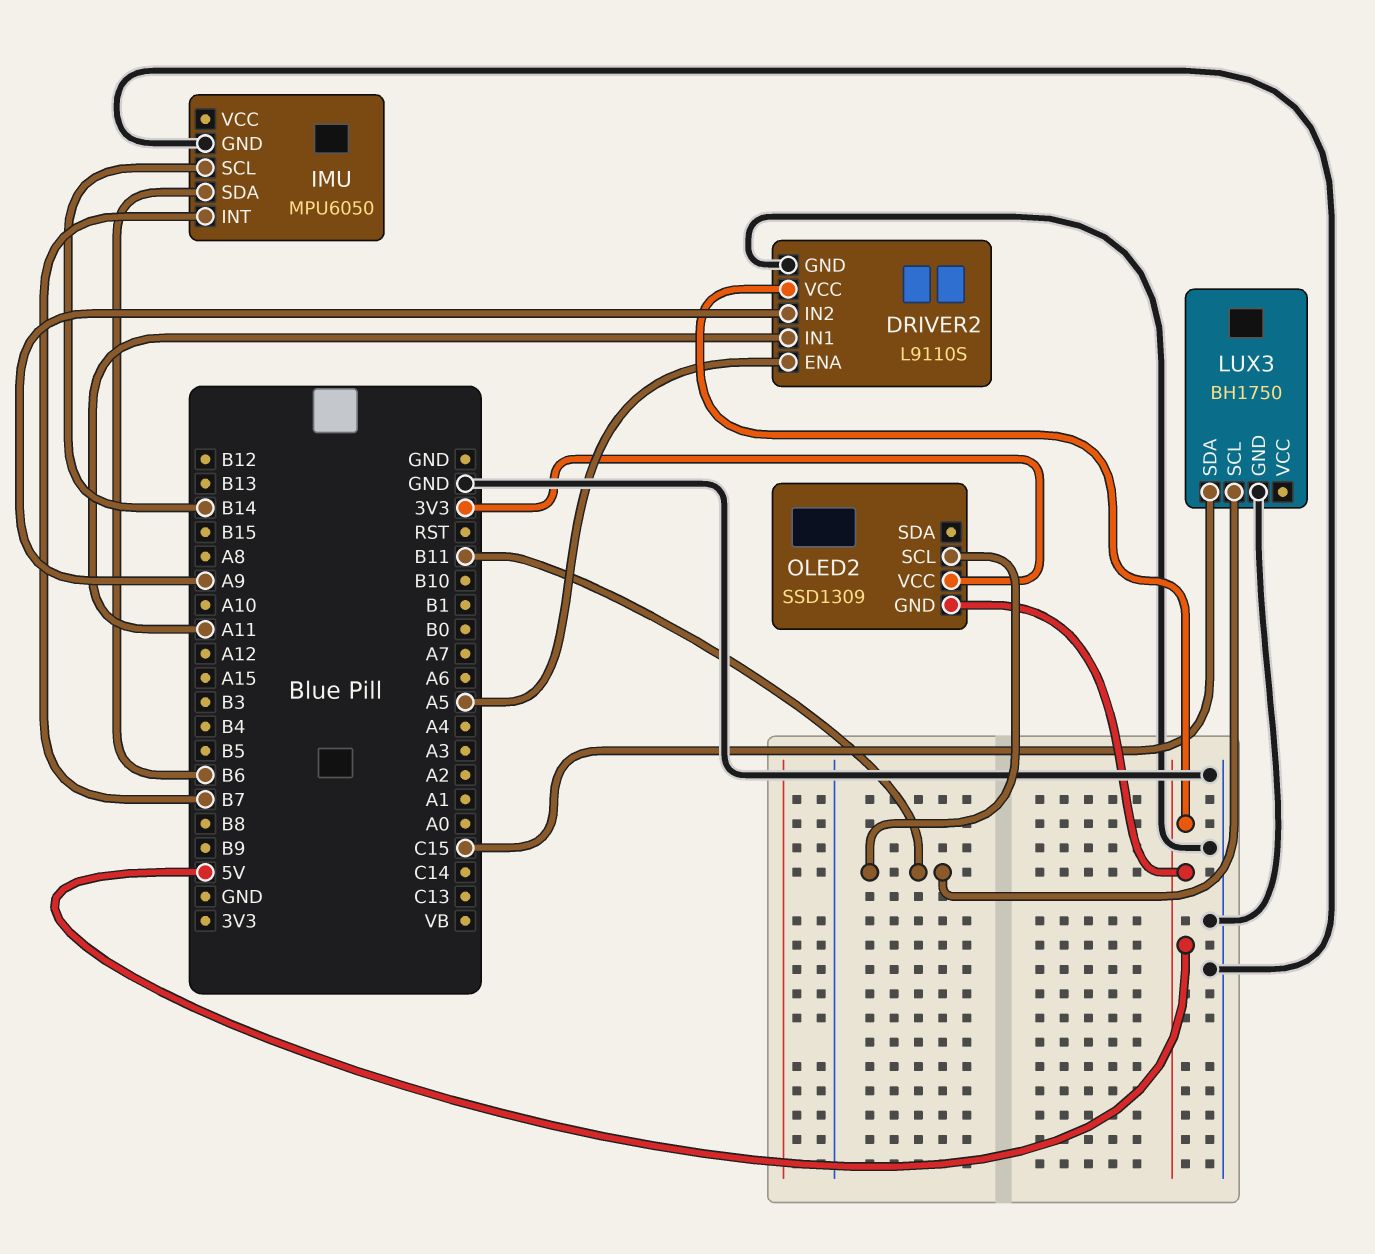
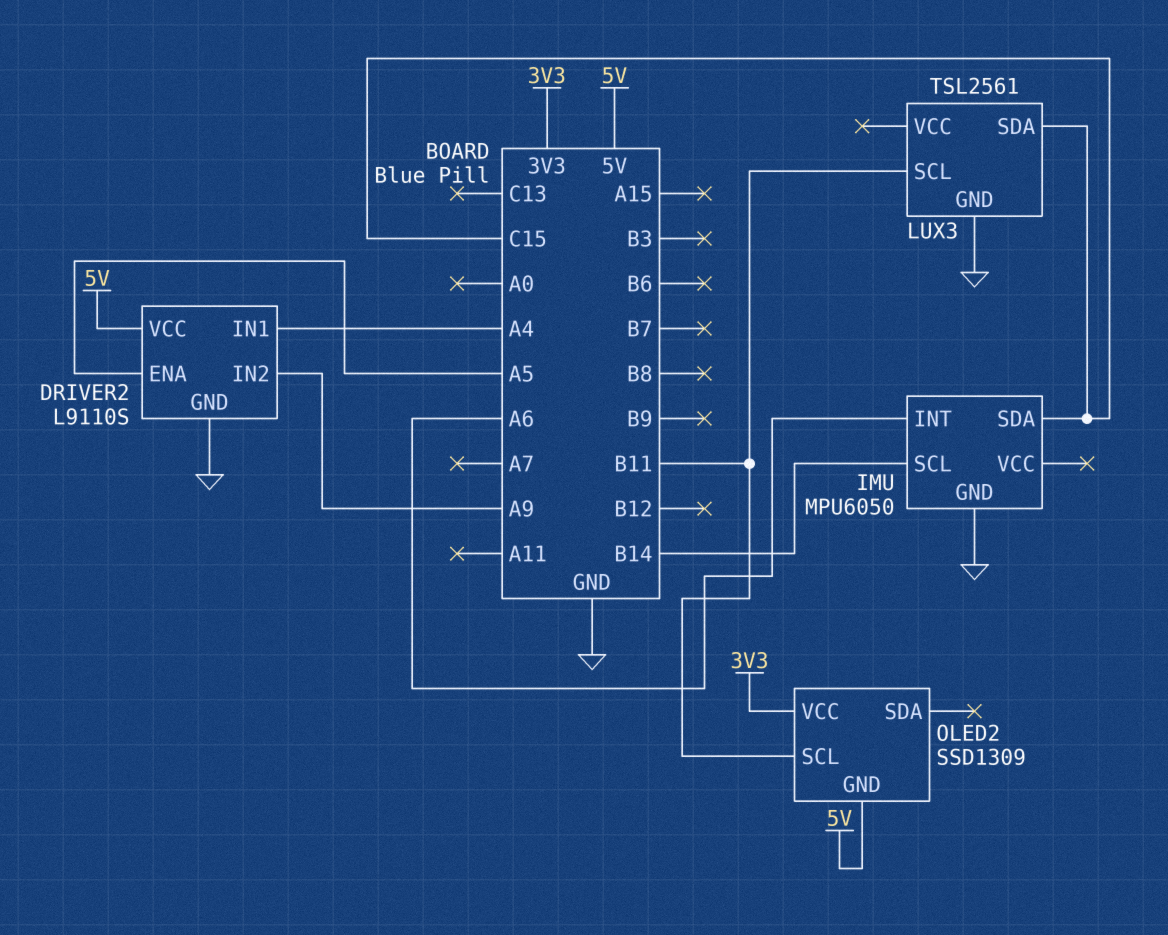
DRIVER2 pin IN1: A11 -> A4
IMU pin INT: B7 -> A6
IMU pin SDA: B6 -> C15
LUX3: BH1750 -> TSL2561

